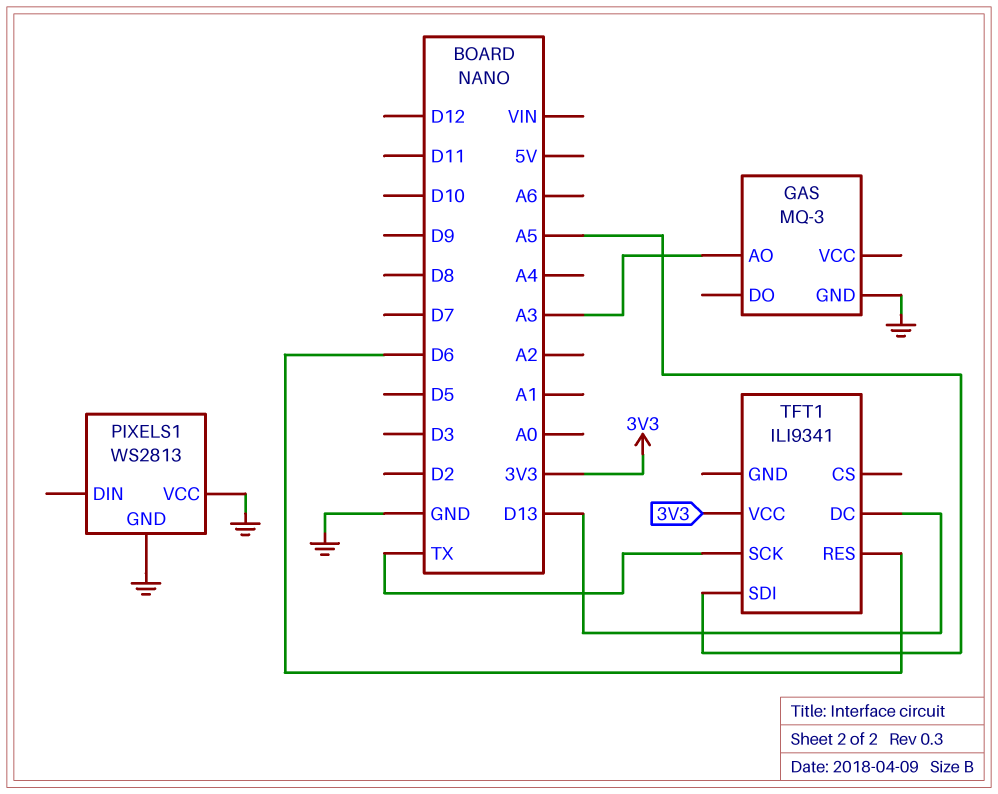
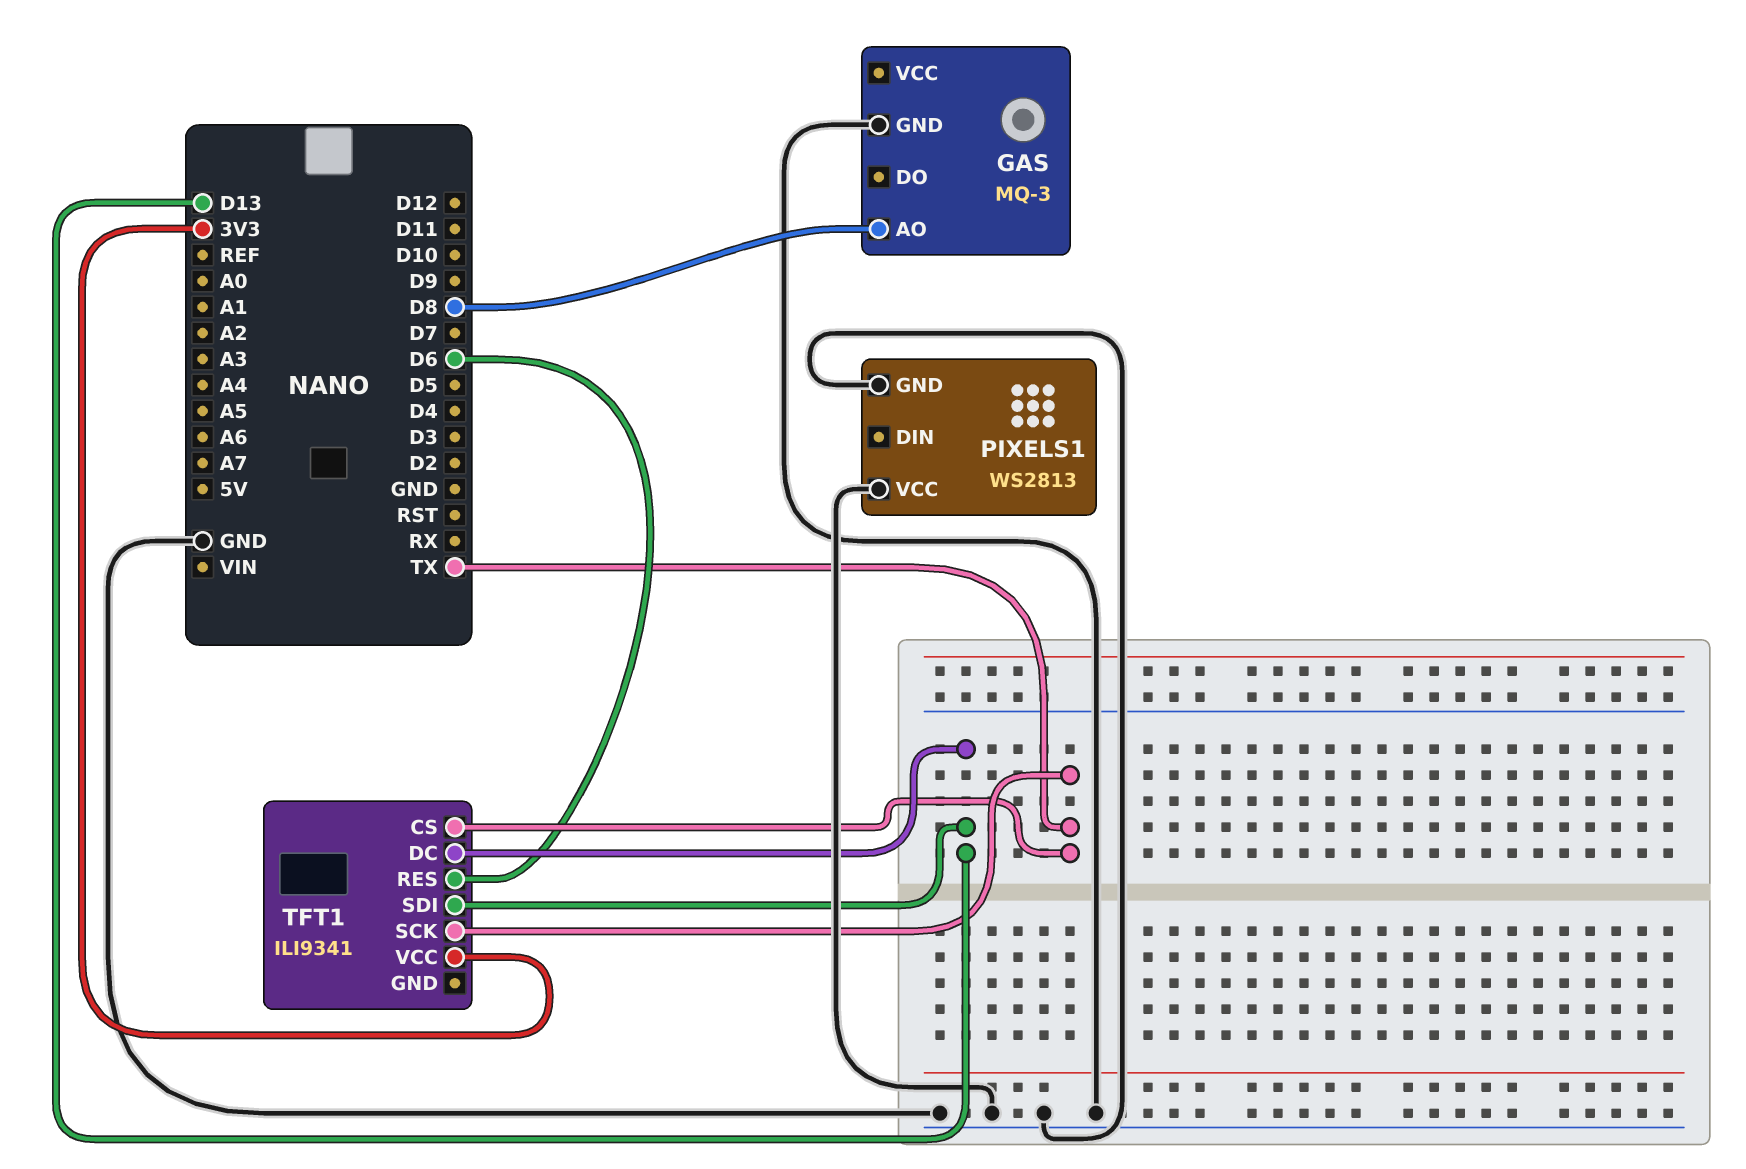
GAS pin AO: A3 -> D8
TFT1 pin CS: none -> TX
TFT1 pin SDI: A5 -> D13

